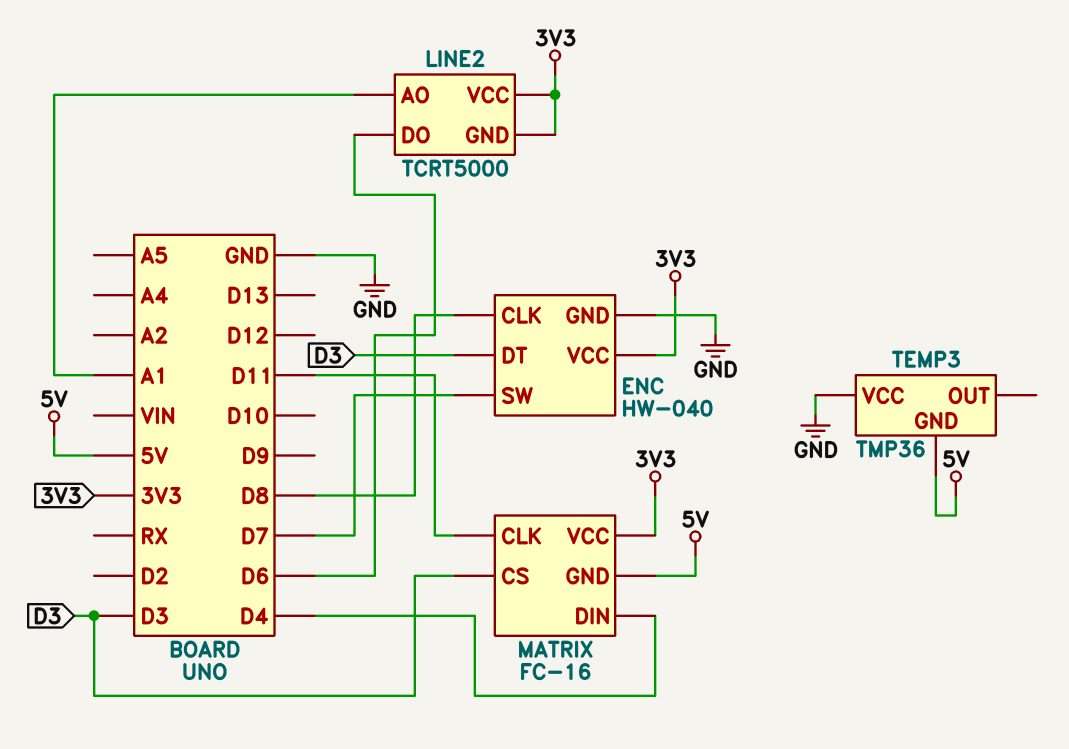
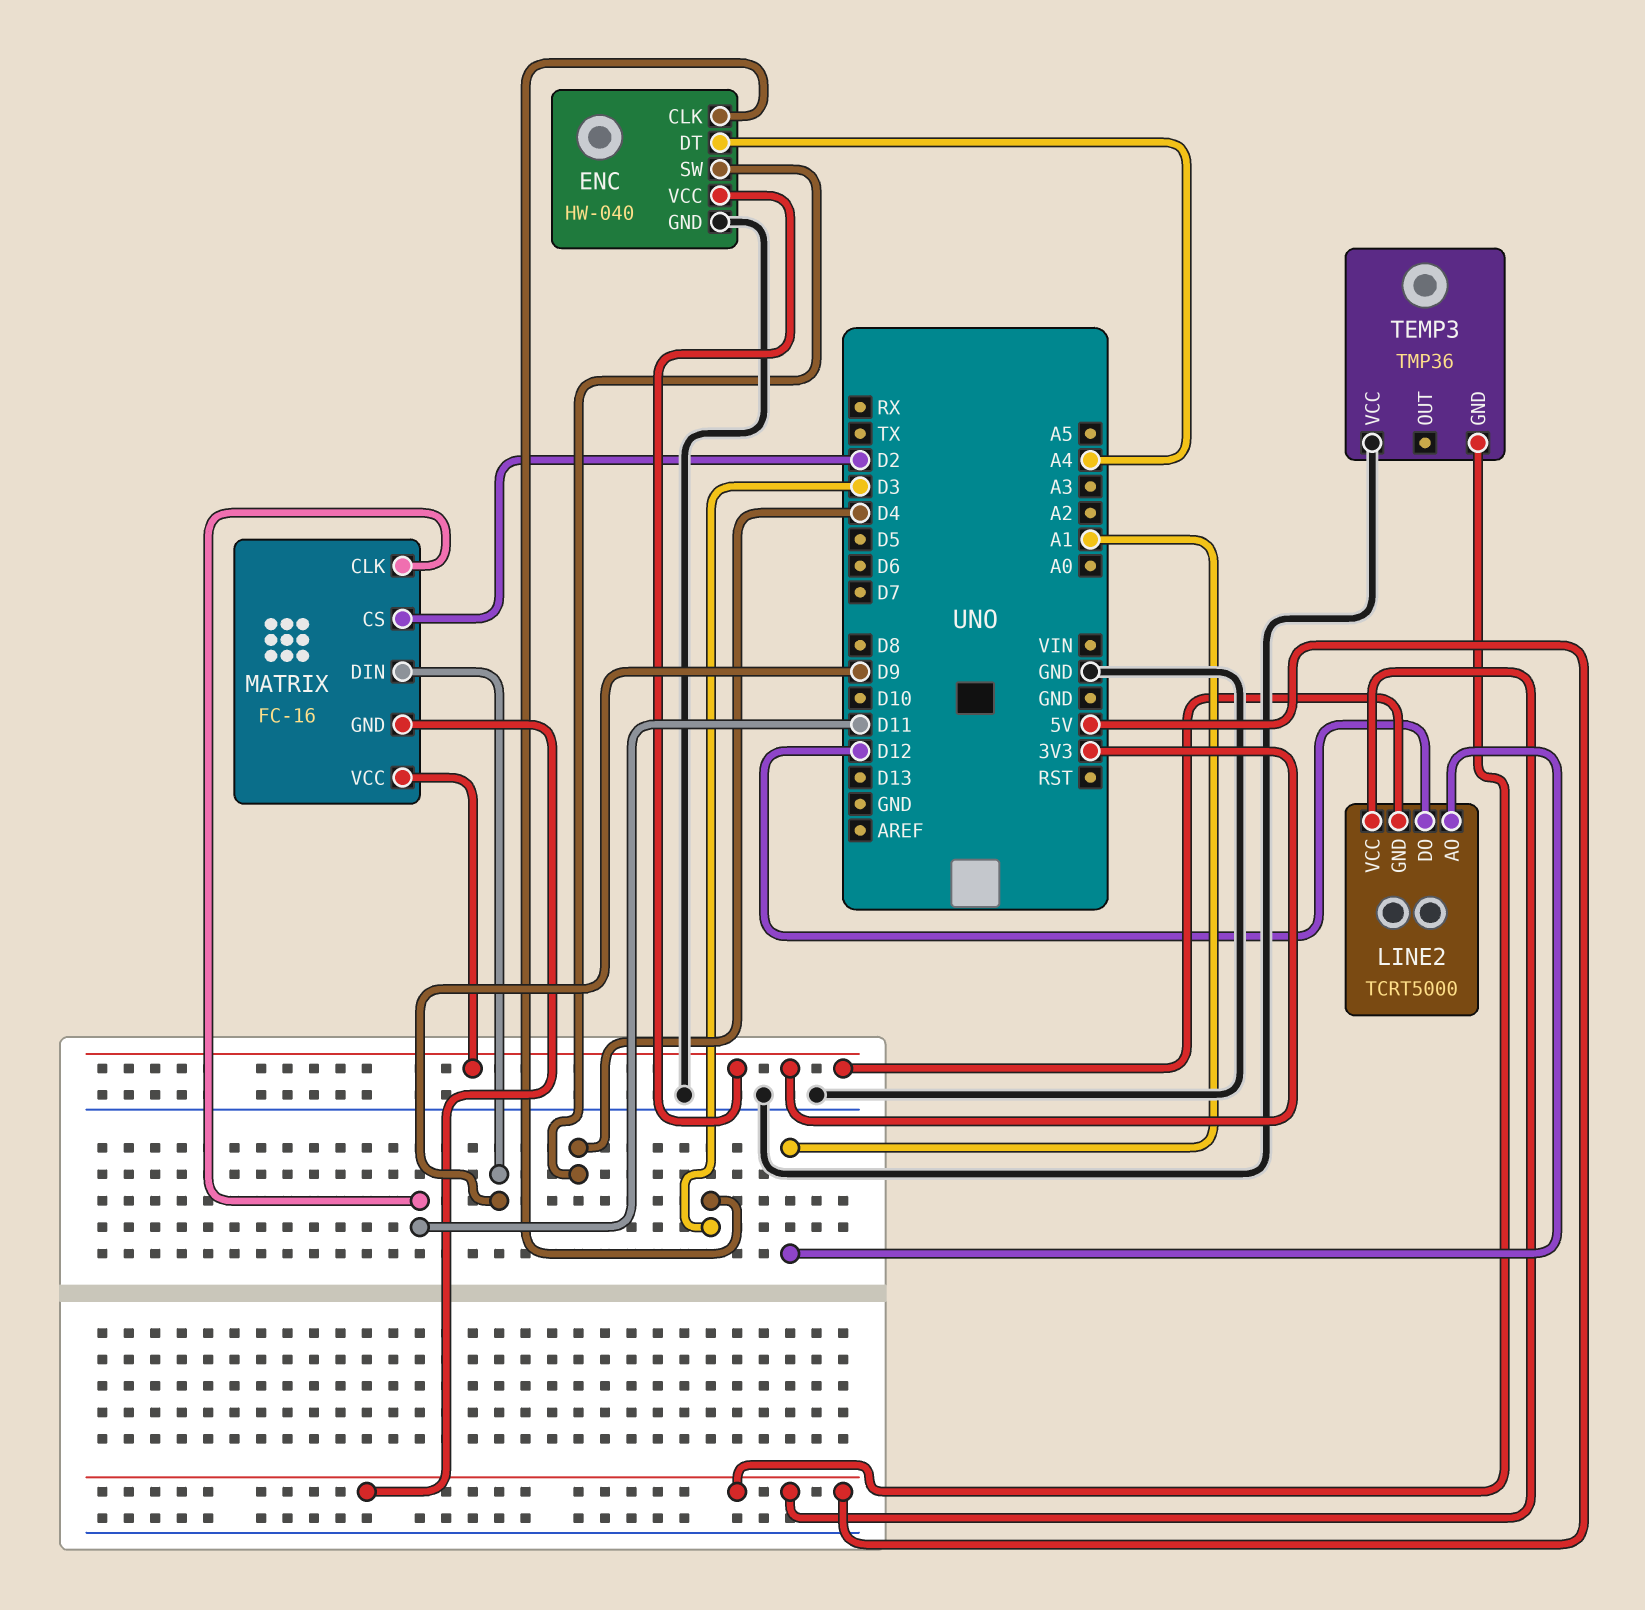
ENC pin CLK: D8 -> D3
ENC pin DT: D3 -> A4
ENC pin SW: D7 -> D4
LINE2 pin DO: D6 -> D12
LINE2 pin VCC: 3V3 -> 5V
MATRIX pin CS: D3 -> D2
MATRIX pin DIN: D4 -> D9

